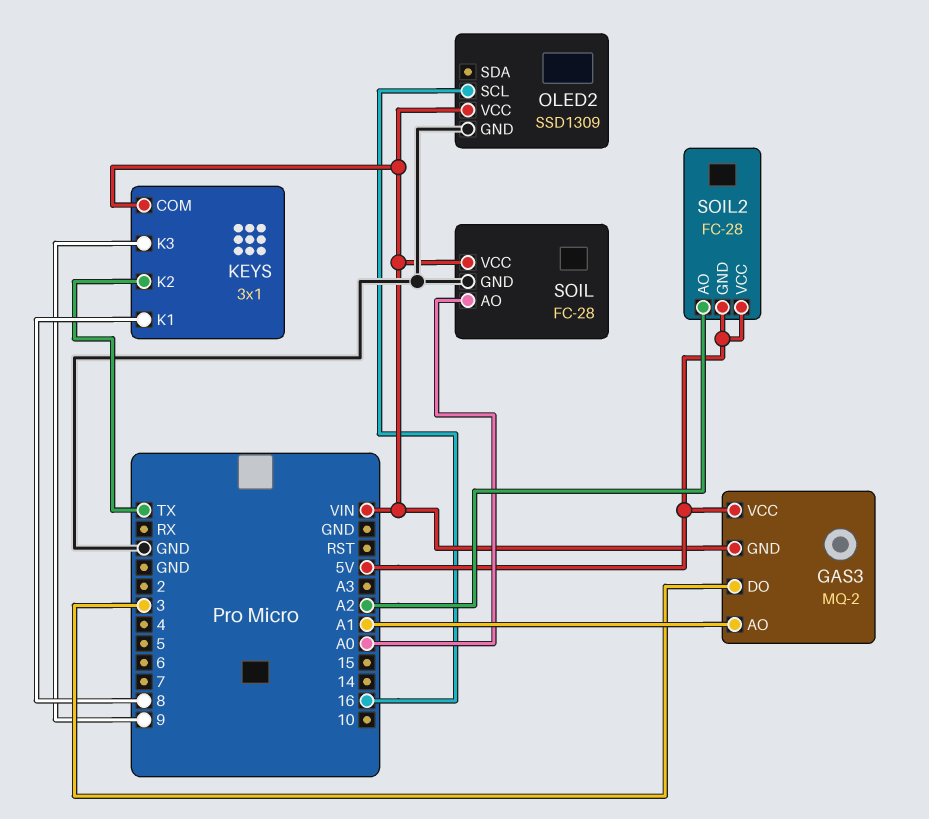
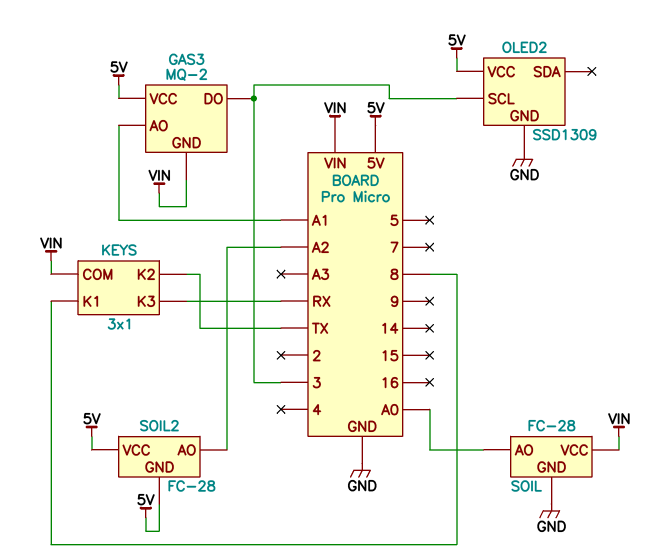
KEYS pin K3: 9 -> RX
OLED2 pin SCL: 16 -> 3
OLED2 pin VCC: VIN -> 5V

